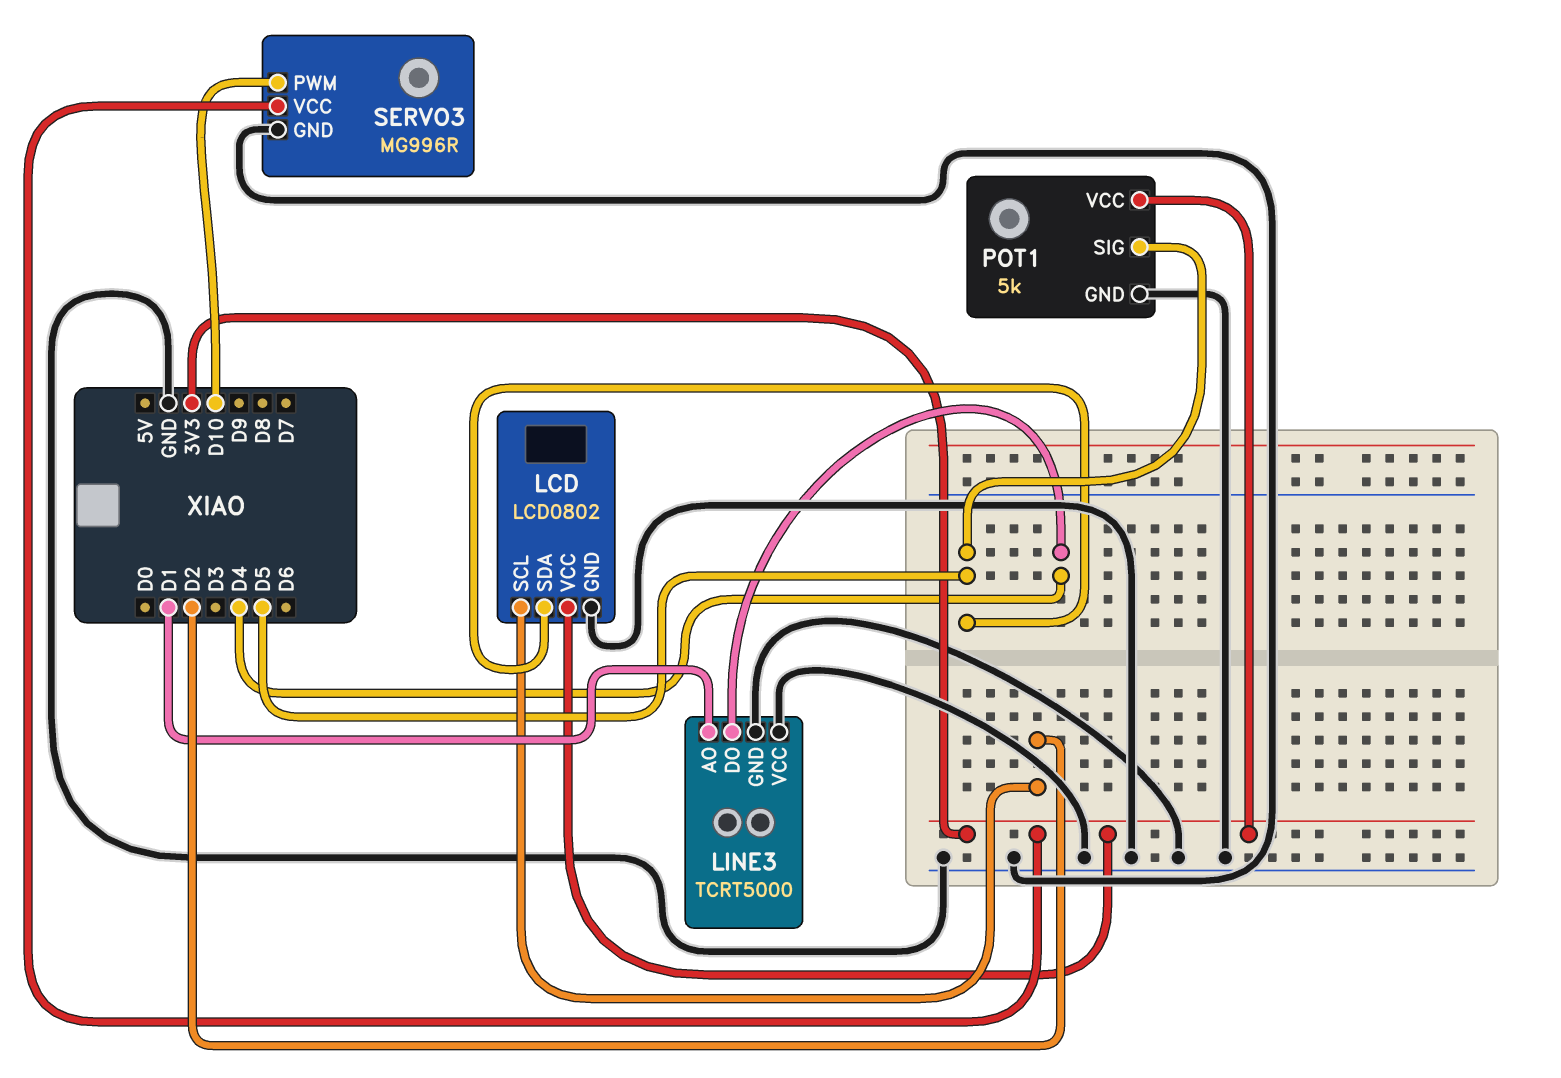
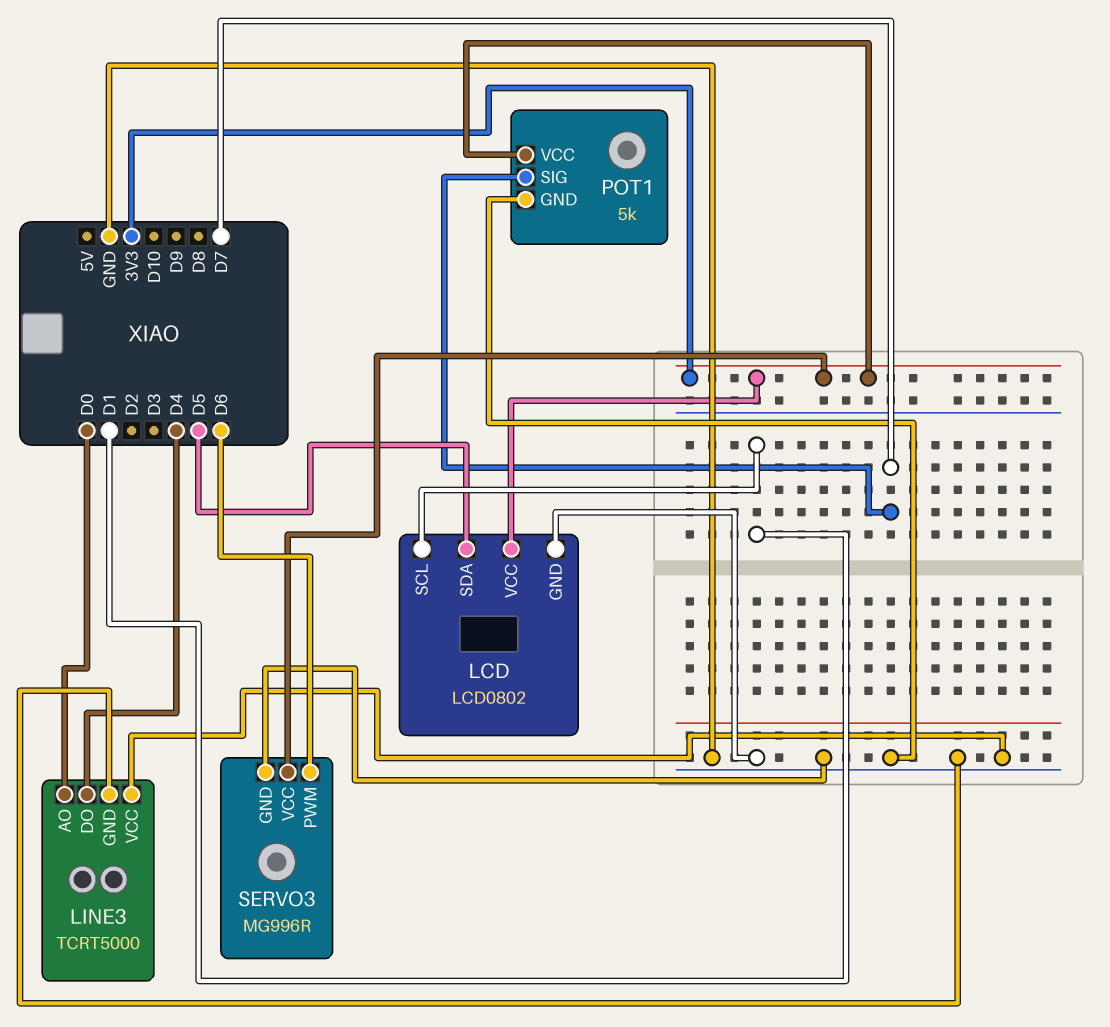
LCD pin SCL: D2 -> D1
LINE3 pin AO: D1 -> D0
POT1 pin SIG: D5 -> D7
SERVO3 pin PWM: D10 -> D6

